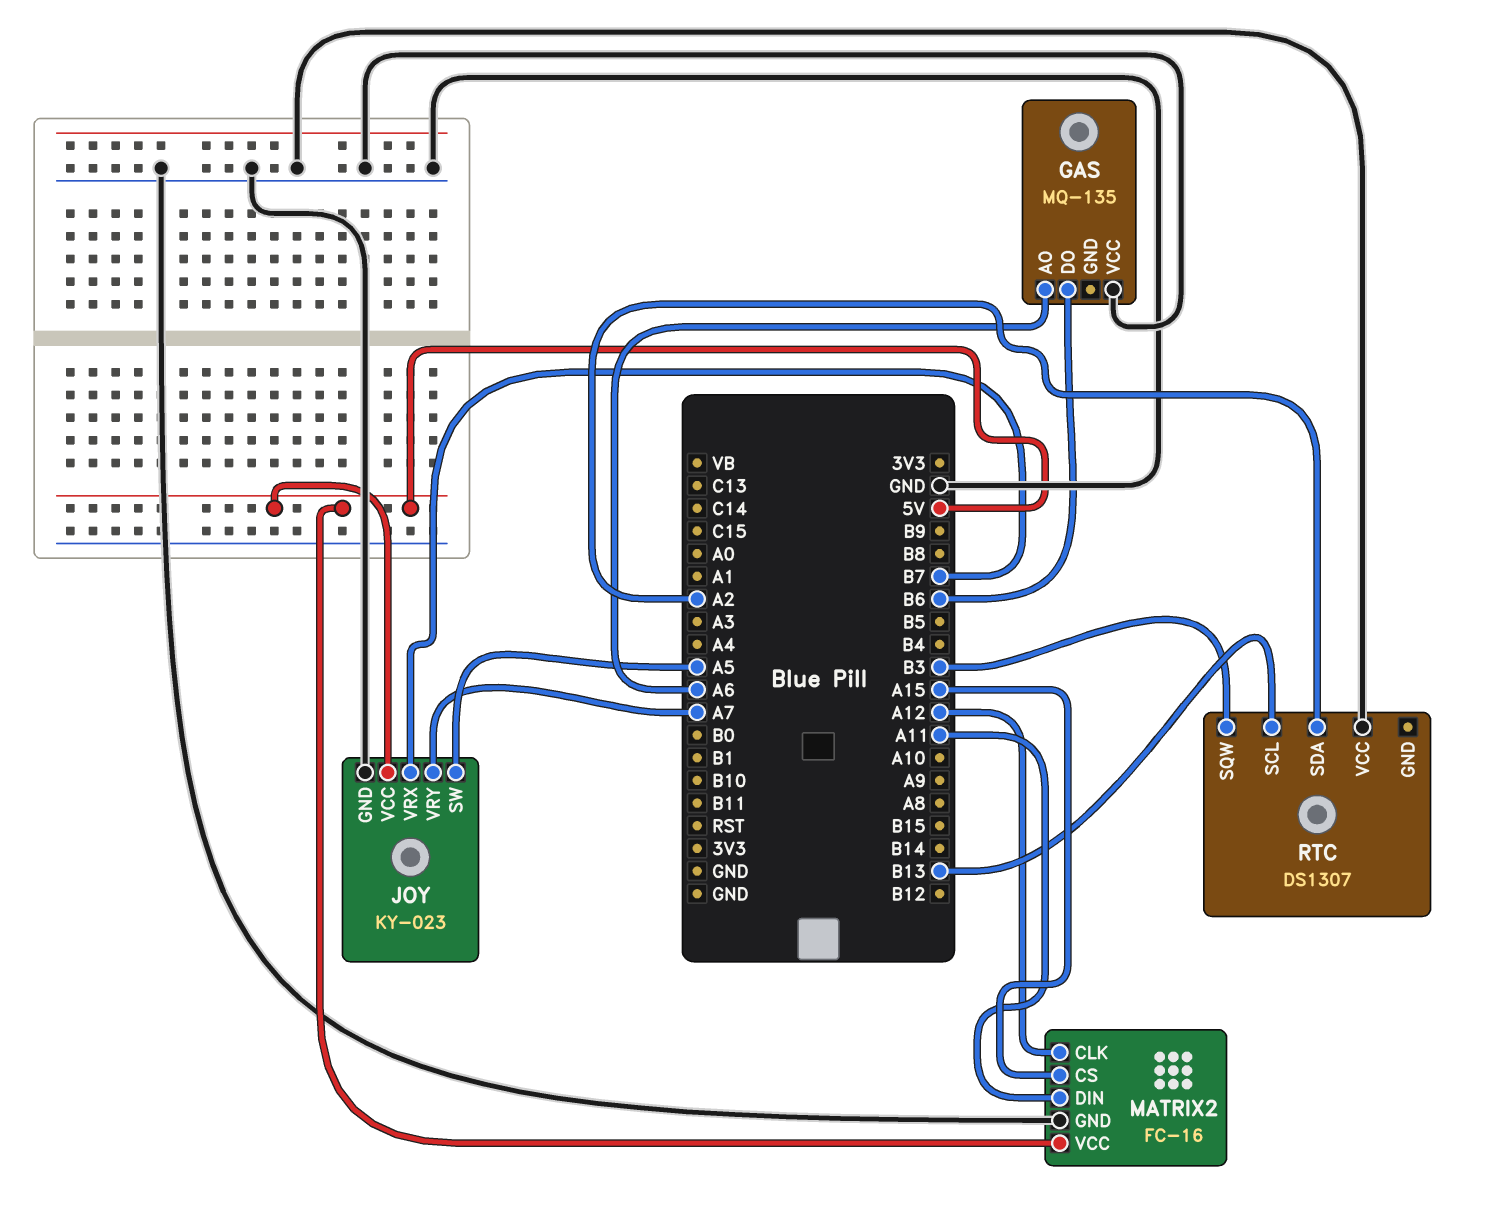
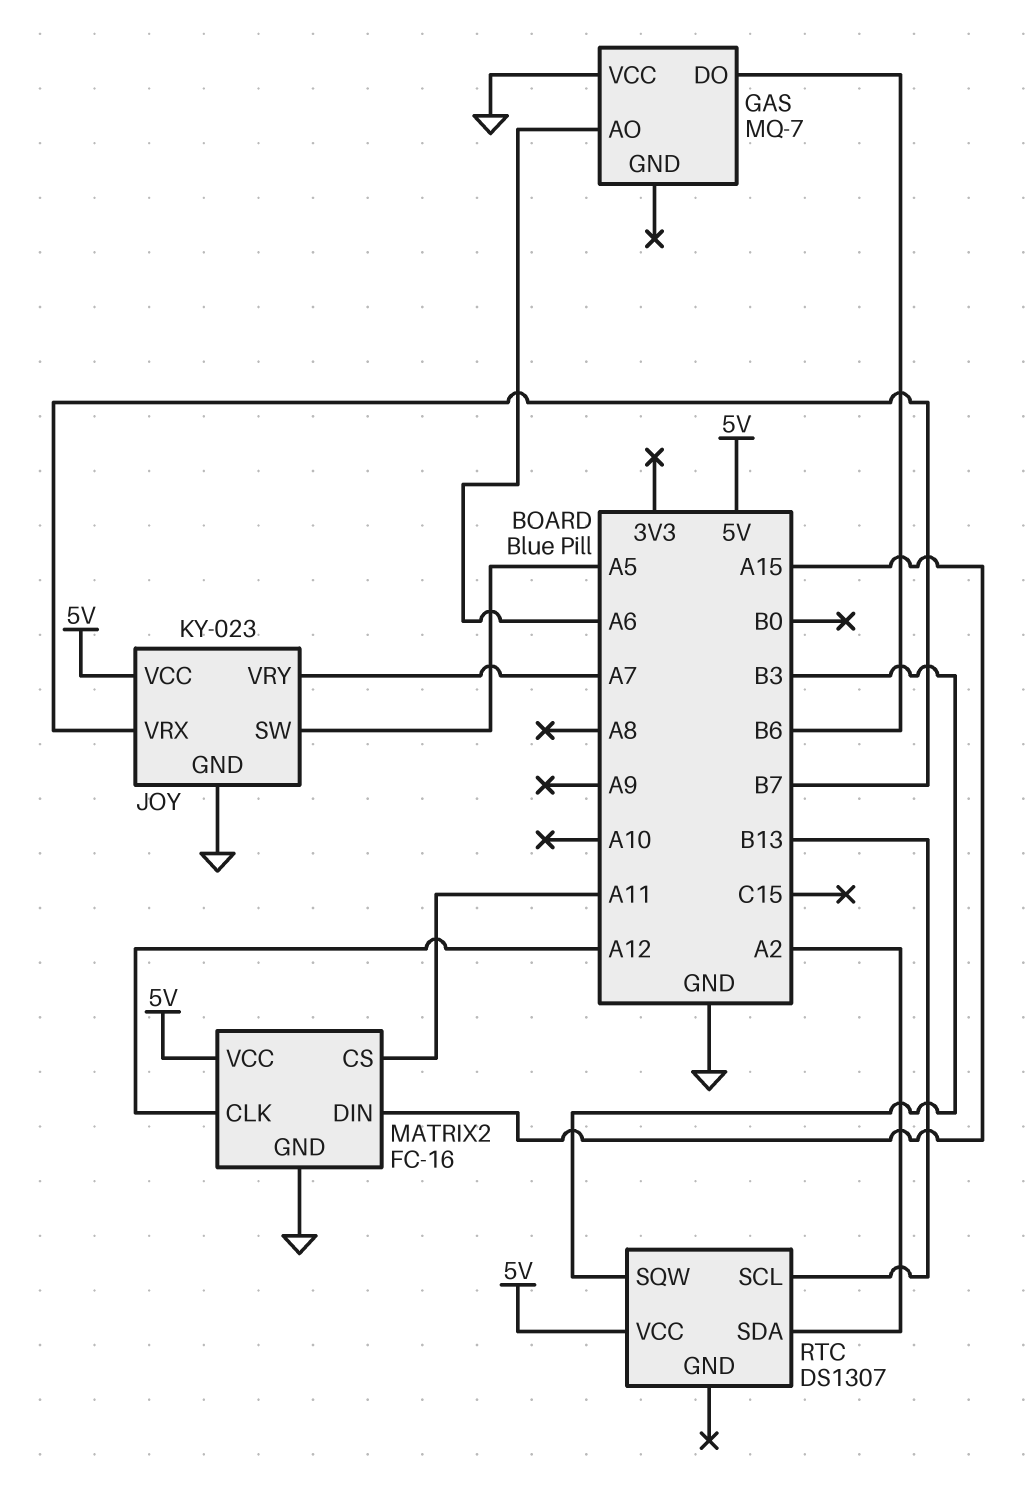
GAS: MQ-135 -> MQ-7
MATRIX2 pin CS: A15 -> A11
MATRIX2 pin DIN: A11 -> A15
RTC pin VCC: GND -> 5V

